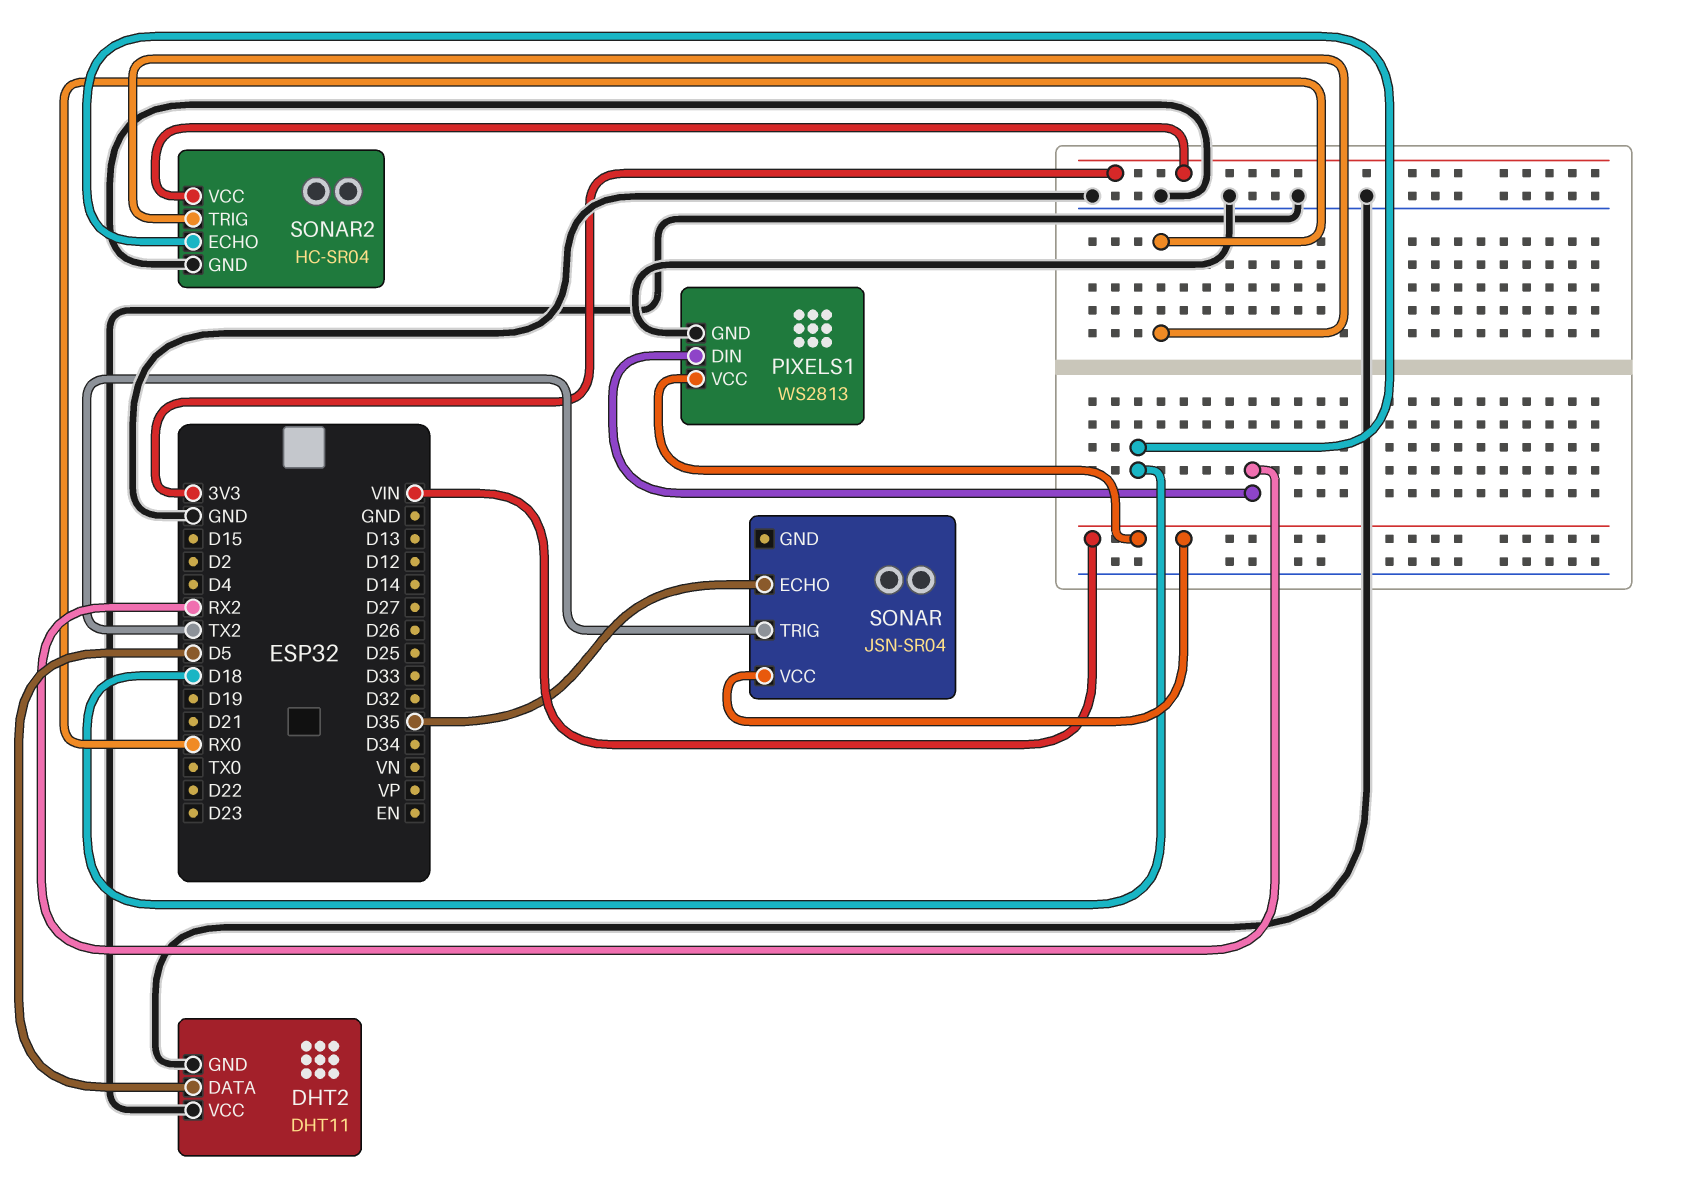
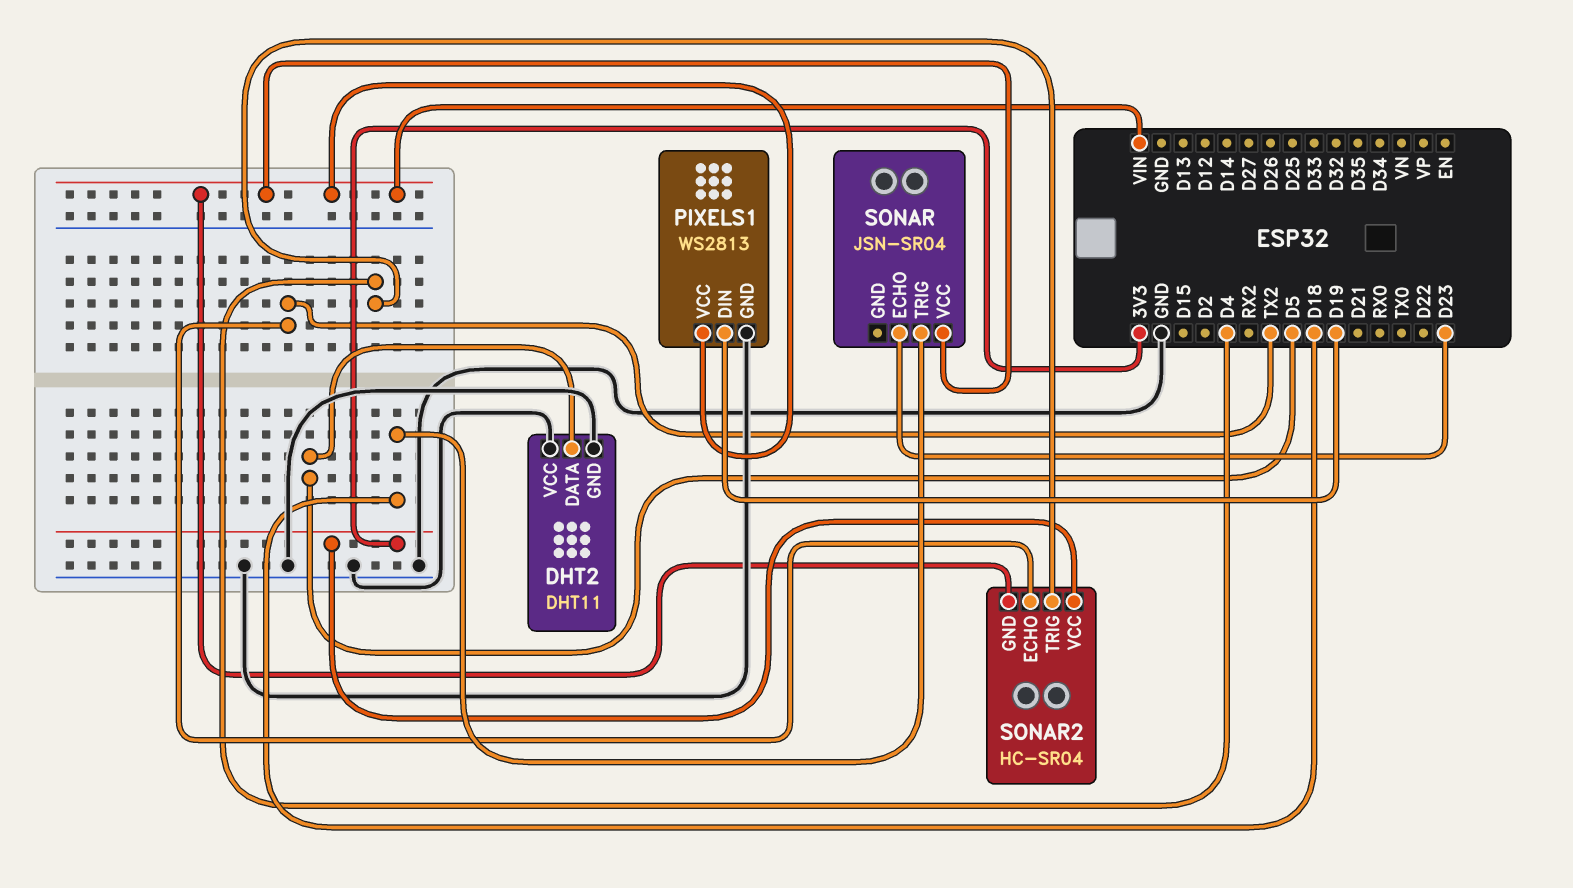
PIXELS1 pin DIN: RX2 -> D19
SONAR pin ECHO: D35 -> D23
SONAR pin TRIG: TX2 -> D18
SONAR2 pin ECHO: D18 -> TX2
SONAR2 pin GND: GND -> VIN
SONAR2 pin TRIG: RX0 -> D4

